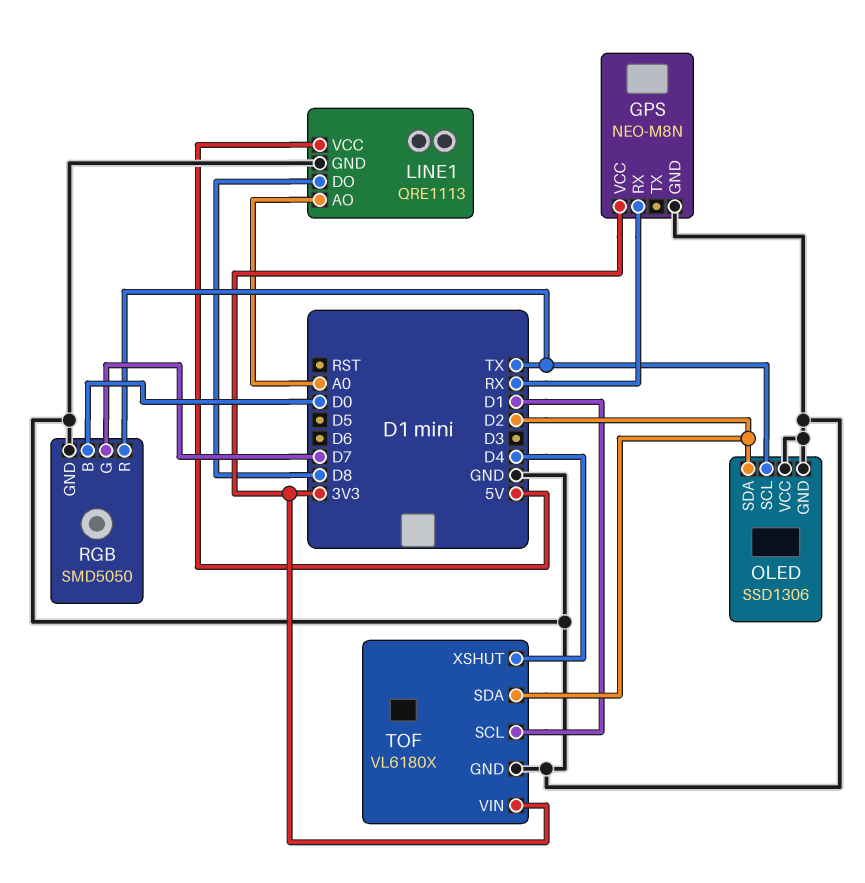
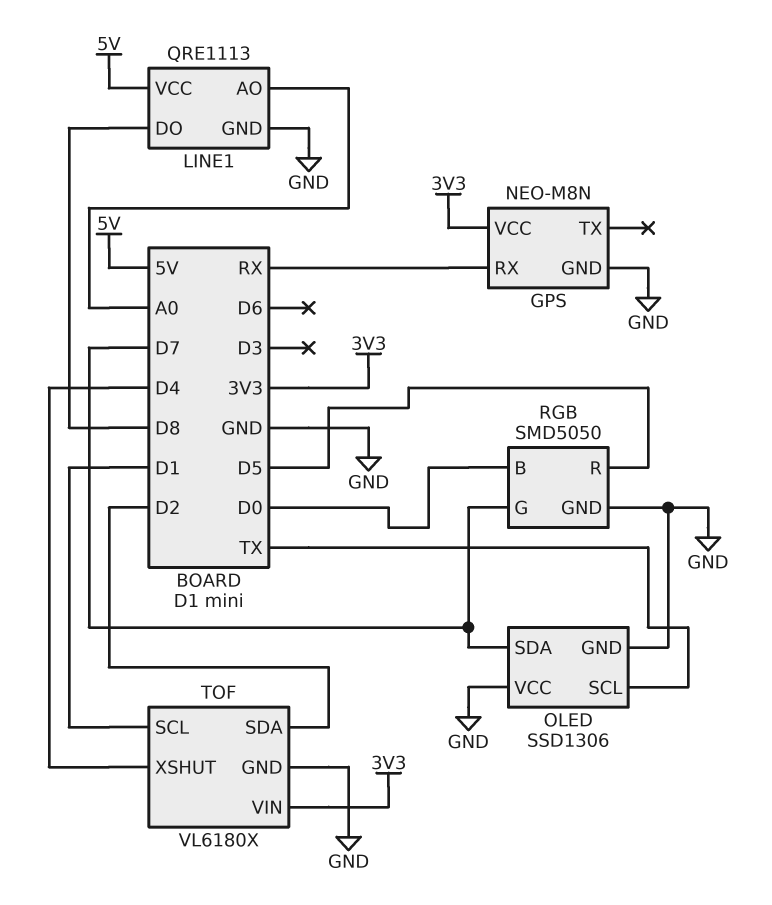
OLED pin SDA: D2 -> D7
RGB pin R: TX -> D5

